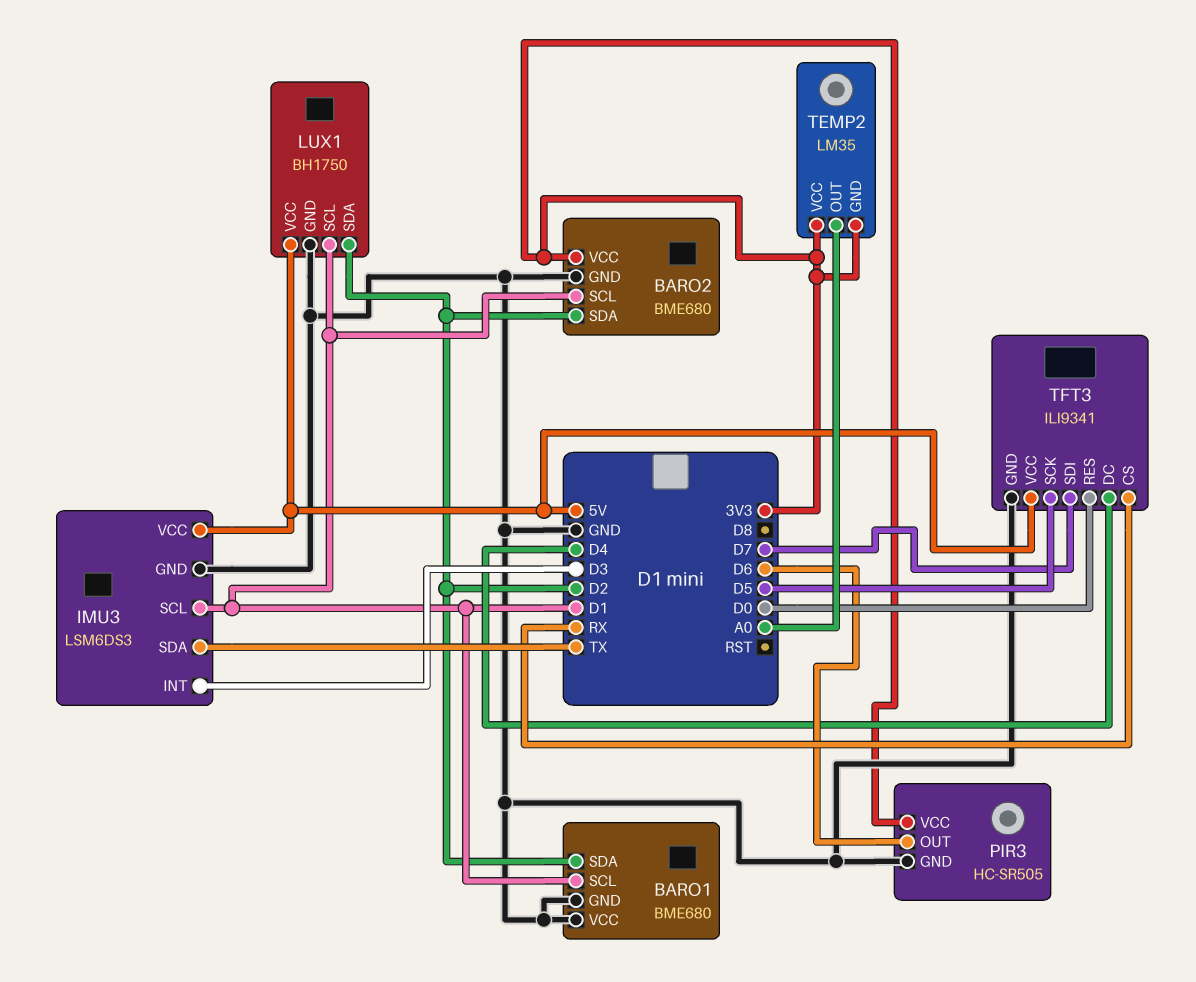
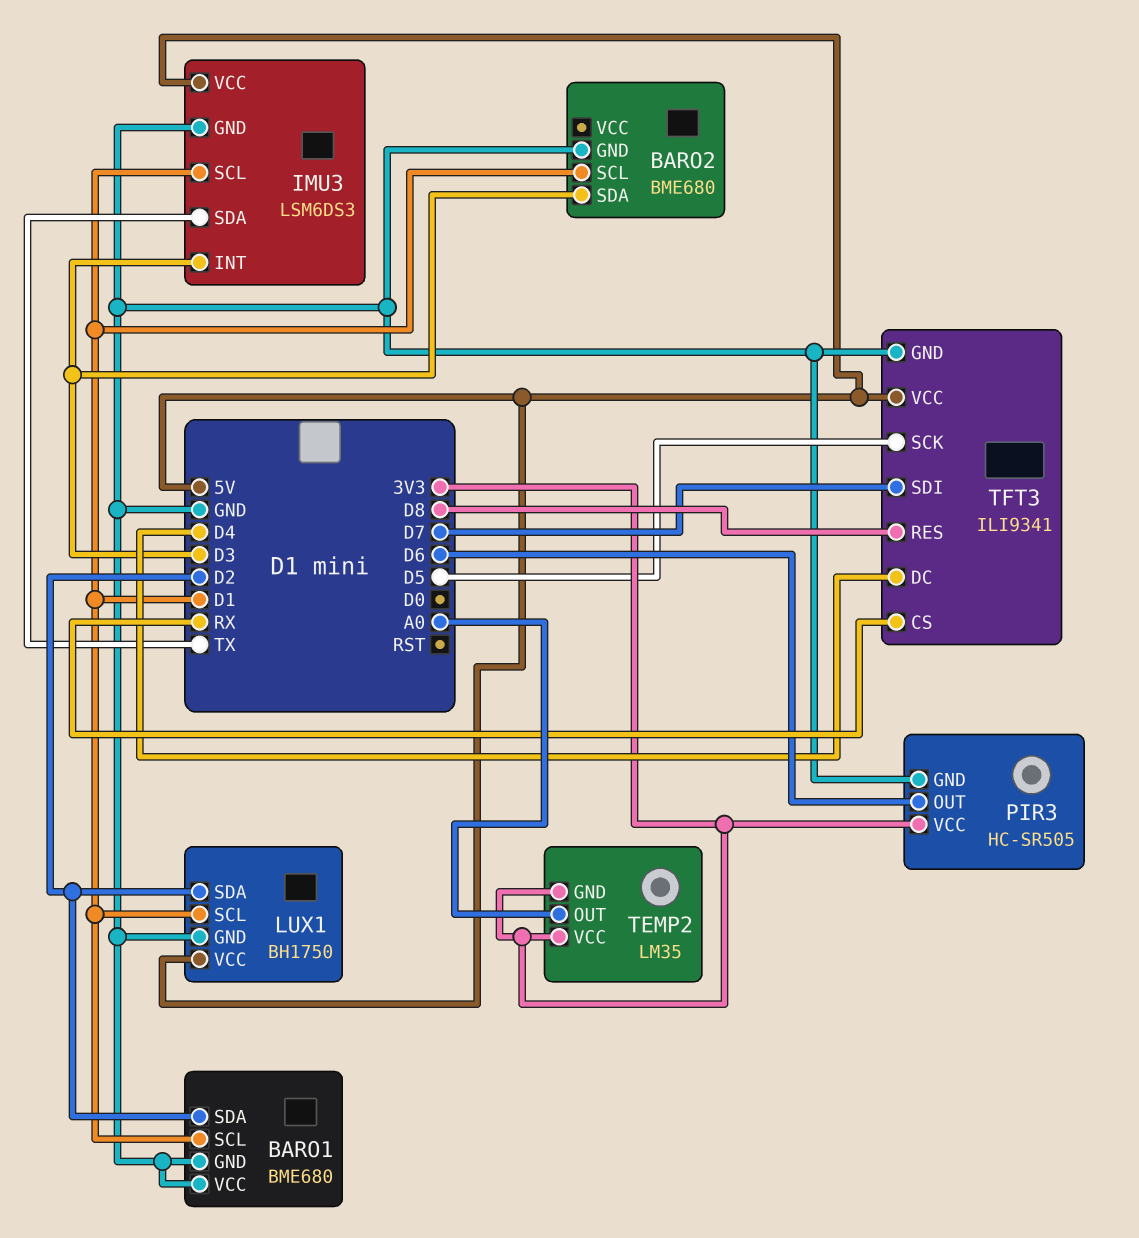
BARO2 pin SDA: D2 -> D3
BARO2 pin VCC: 3V3 -> none
TFT3 pin RES: D0 -> D8

